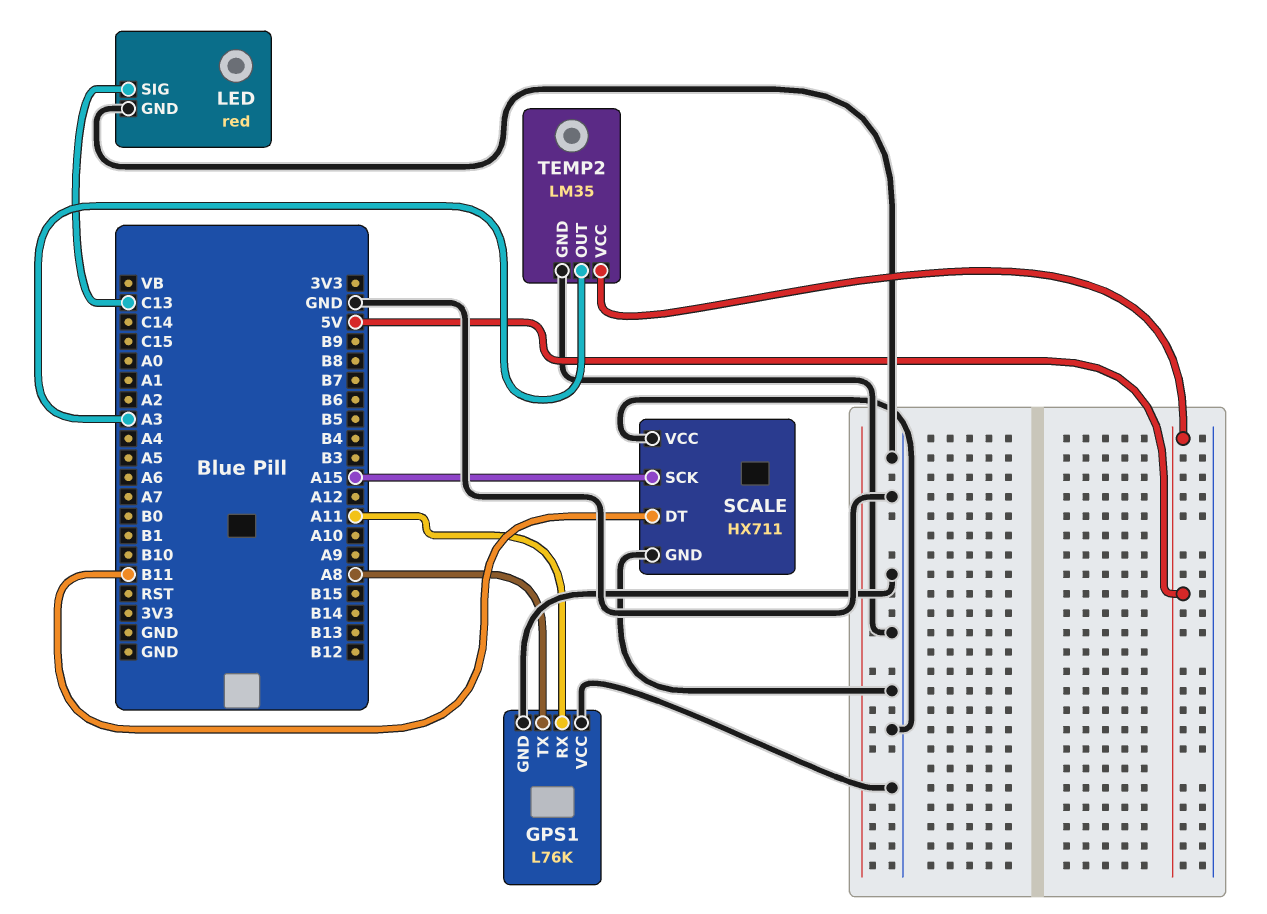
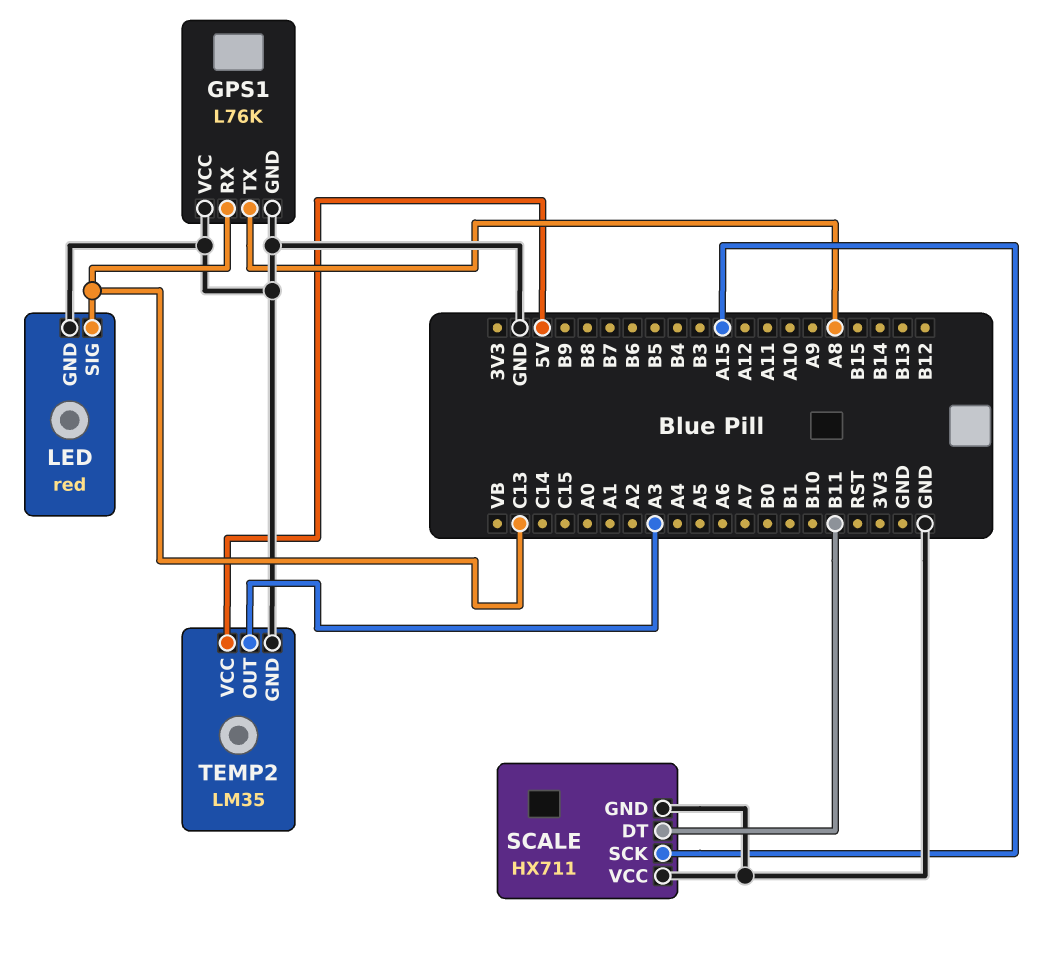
GPS1 pin RX: A11 -> C13

